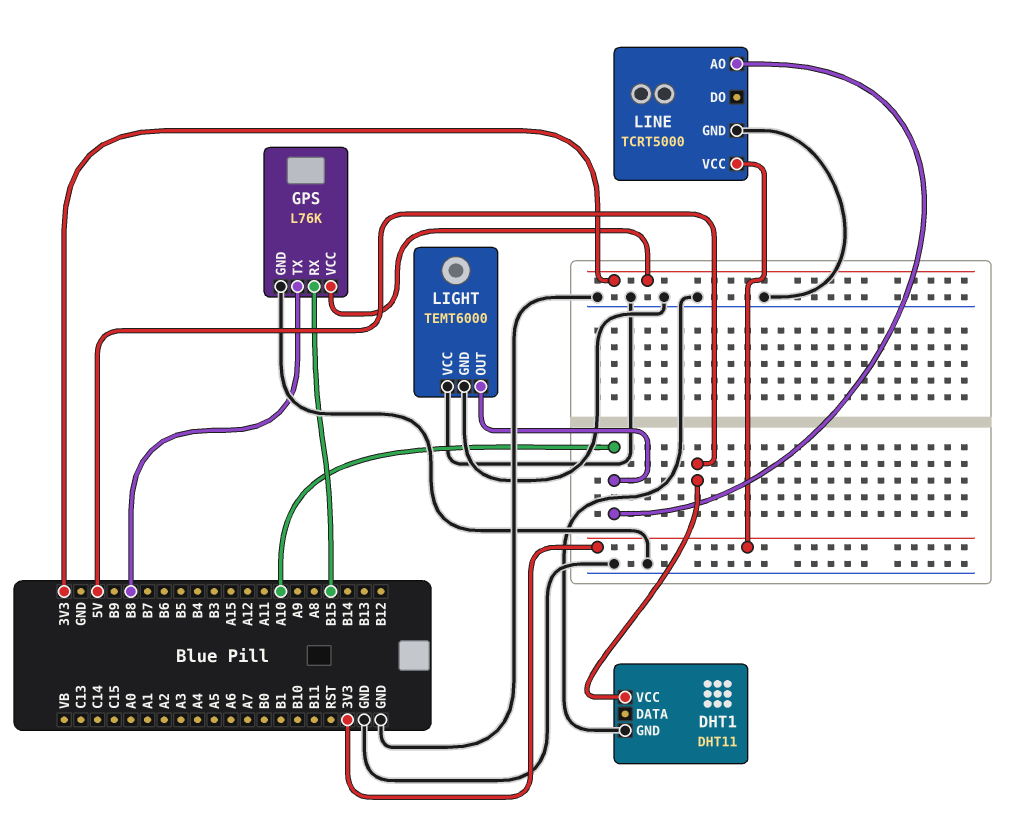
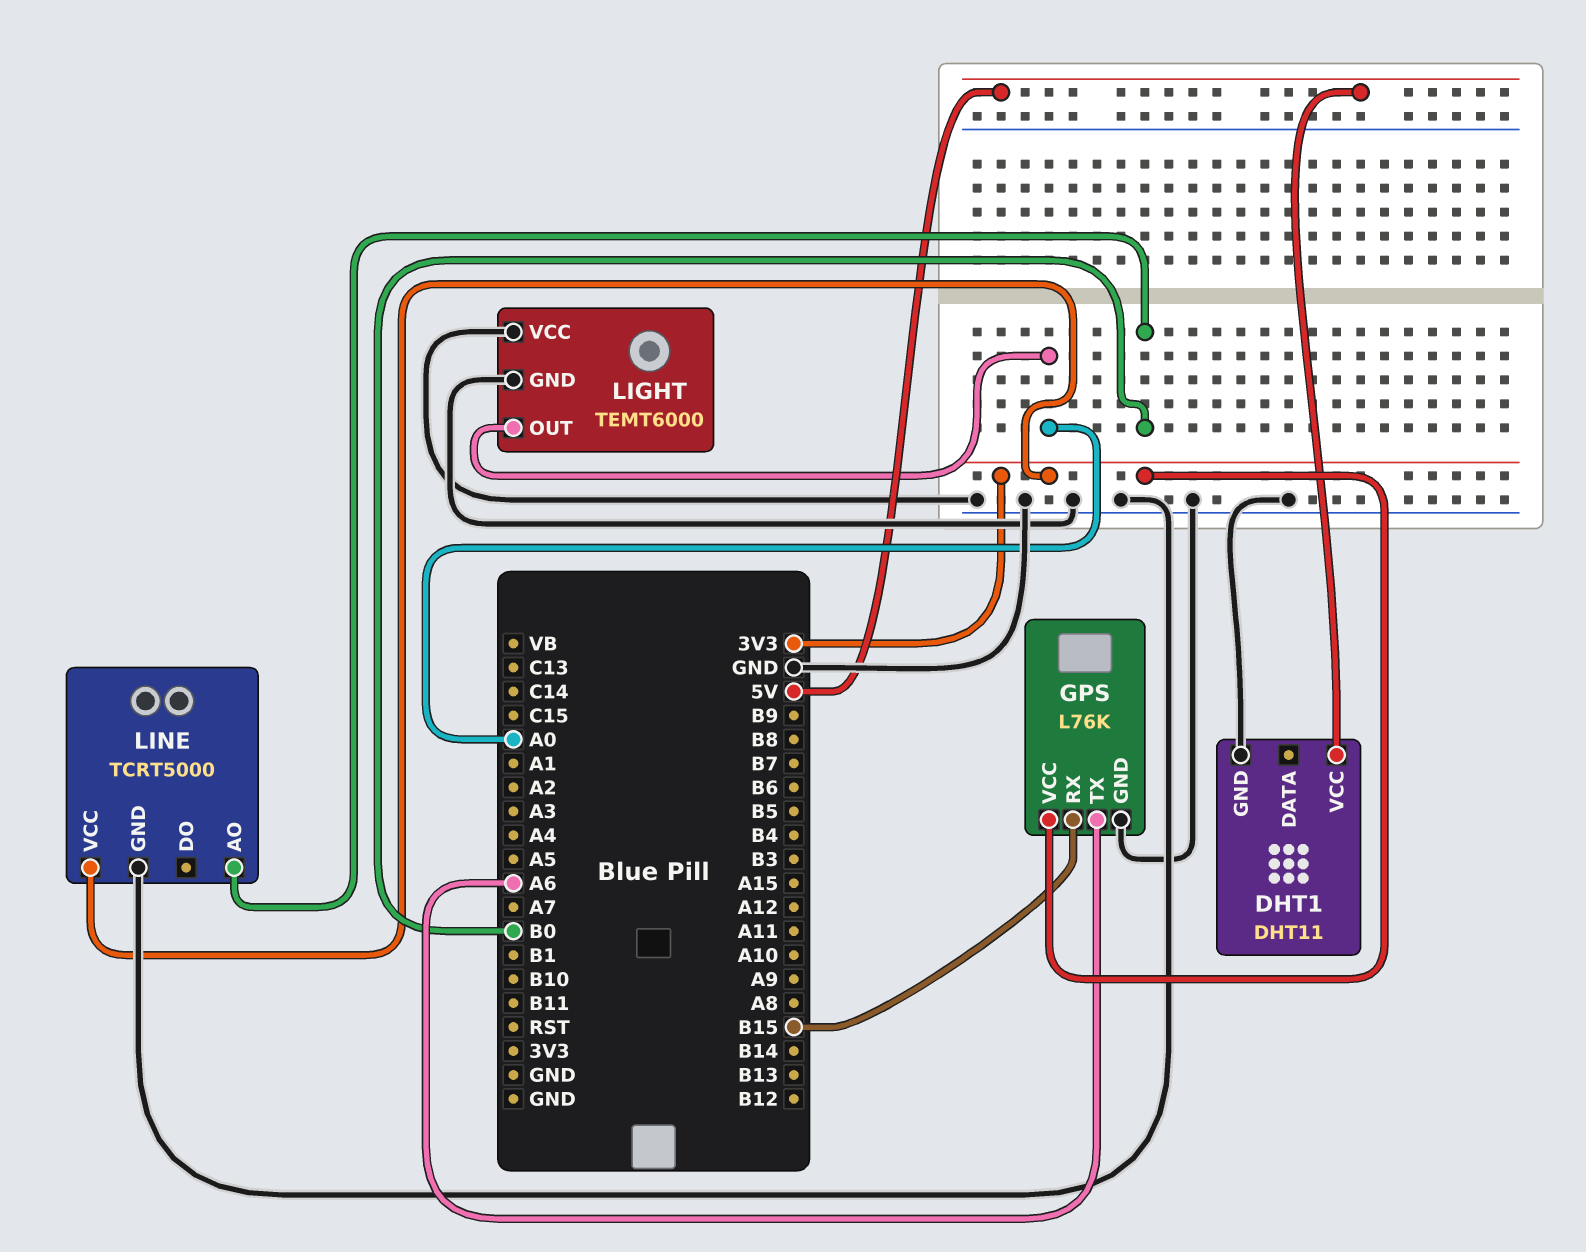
GPS pin TX: B8 -> A6
LIGHT pin OUT: A10 -> A0
LINE pin AO: A10 -> B0

